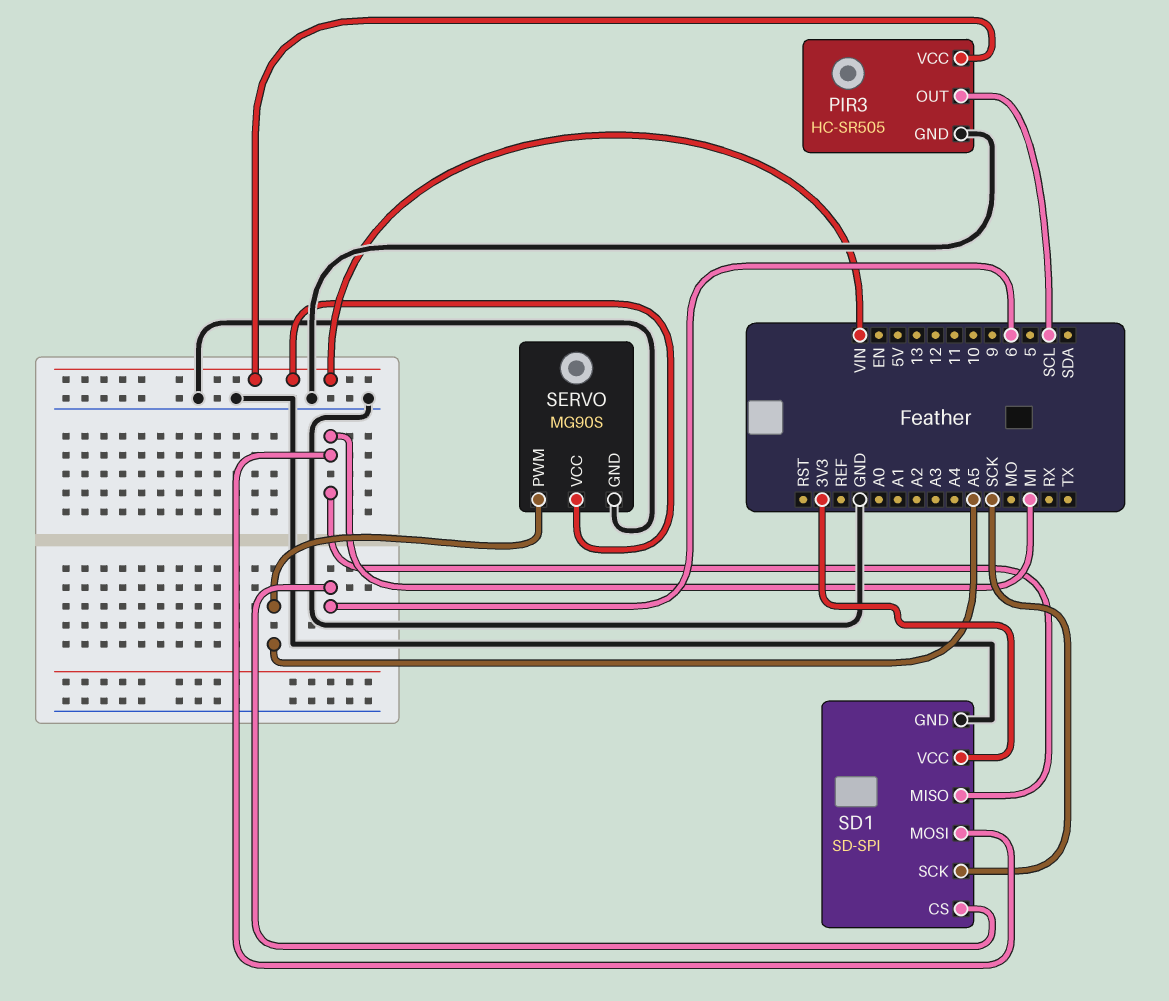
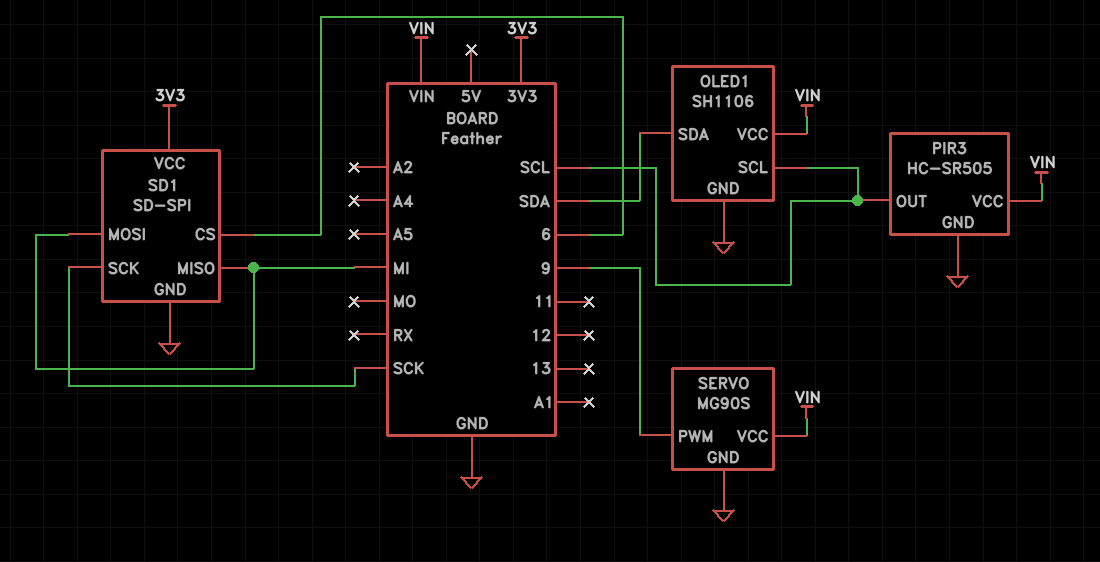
OLED1: none -> SH1106
OLED1 pin GND: none -> GND
OLED1 pin SCL: none -> SCL
OLED1 pin SDA: none -> SDA
OLED1 pin VCC: none -> VIN
SERVO pin PWM: A5 -> 9

